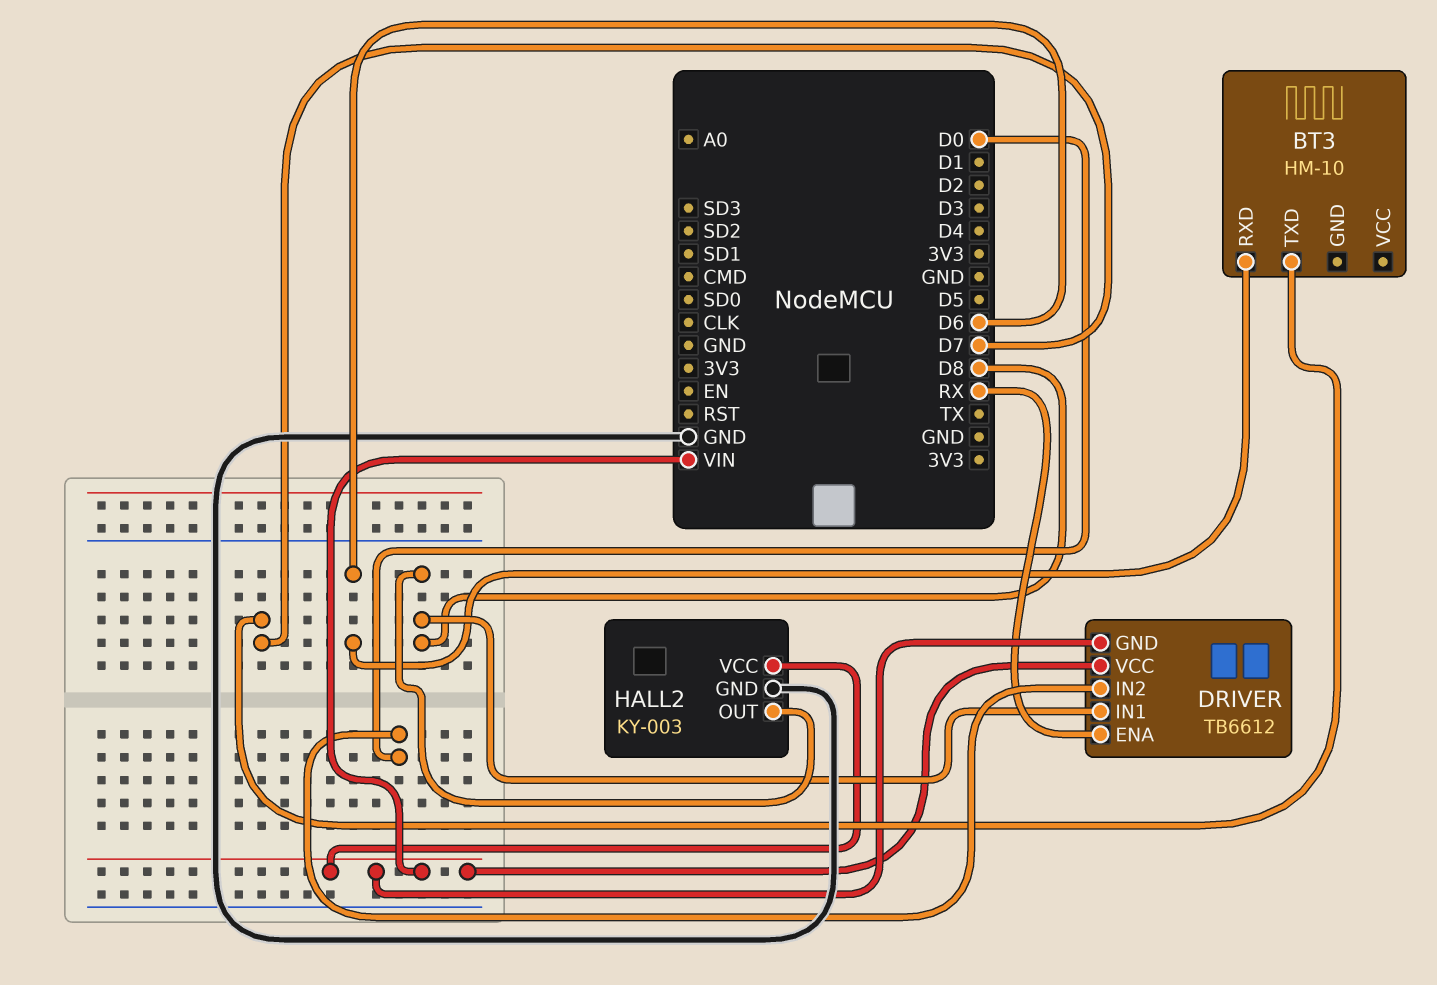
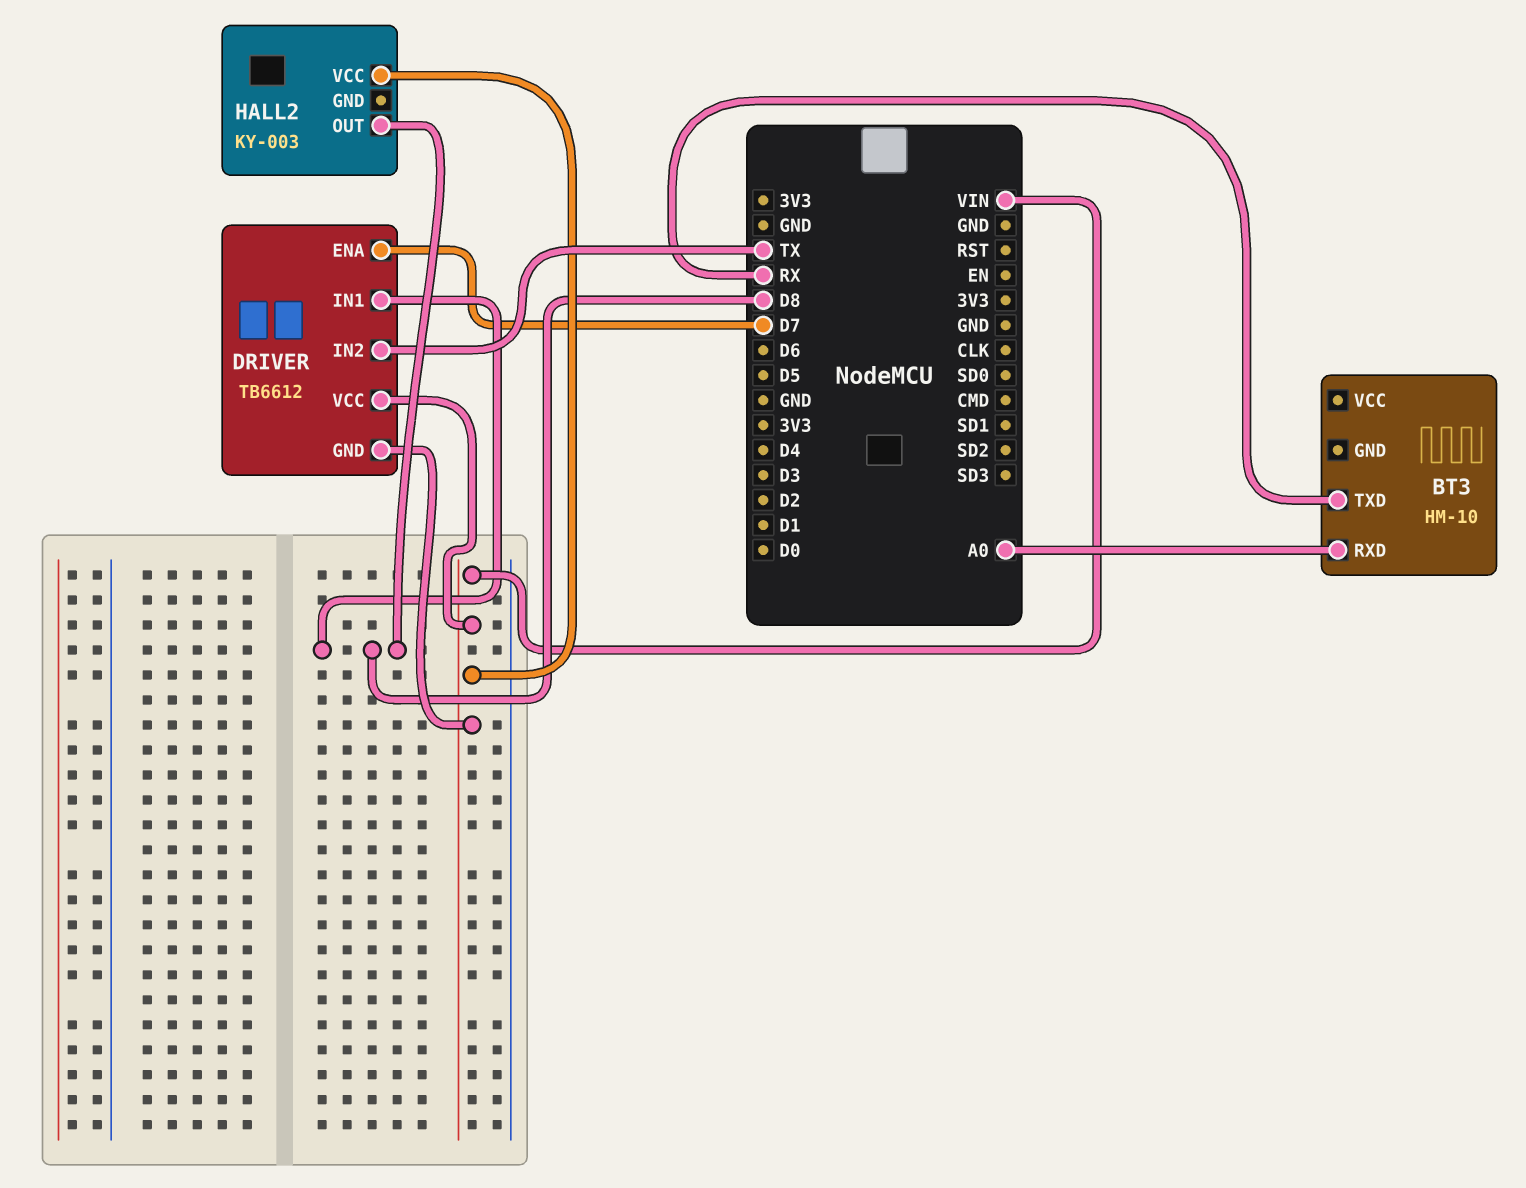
BT3 pin RXD: D6 -> A0
BT3 pin TXD: D7 -> RX
DRIVER pin ENA: RX -> D7
DRIVER pin IN2: D0 -> TX
HALL2 pin GND: GND -> none

